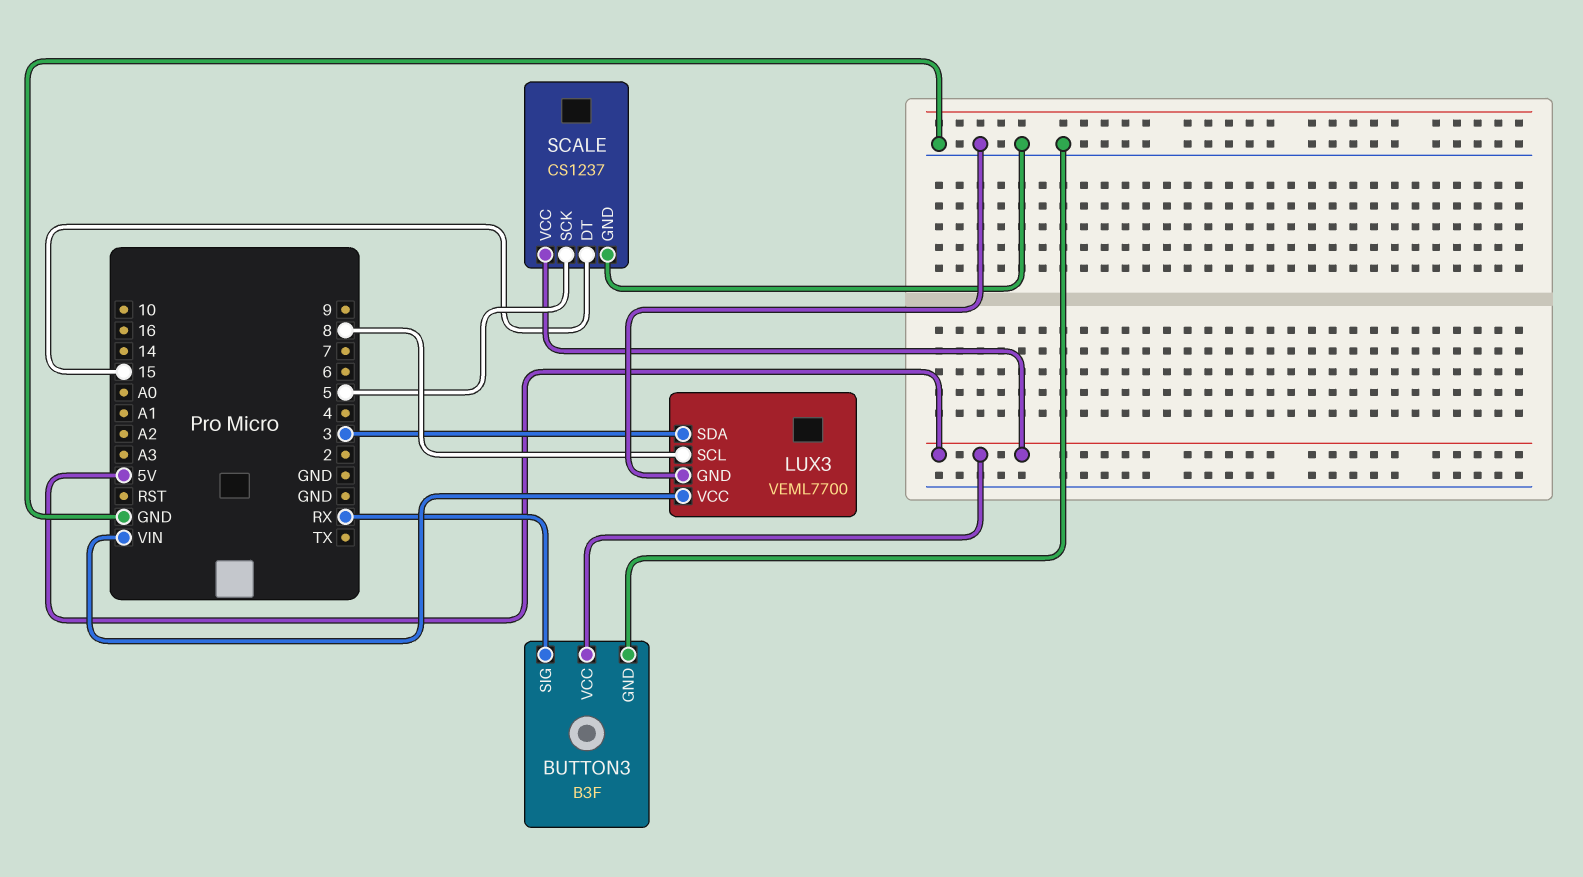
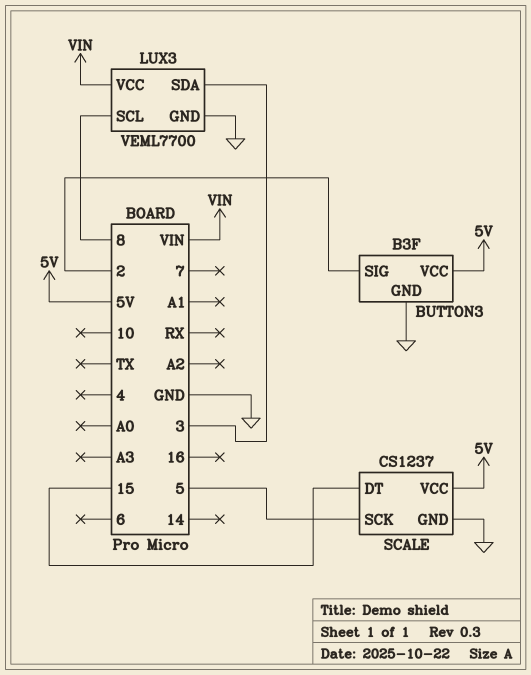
BUTTON3 pin SIG: RX -> 2

